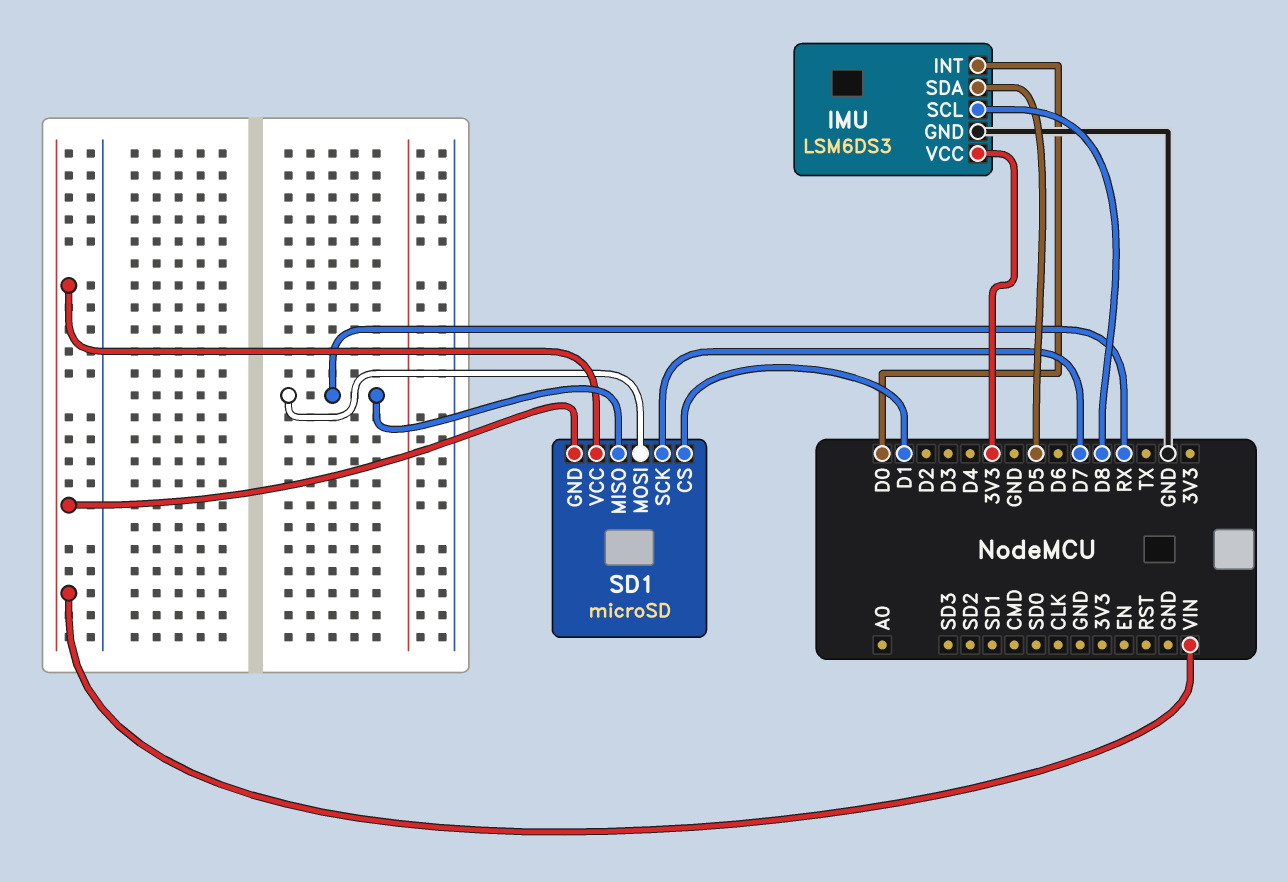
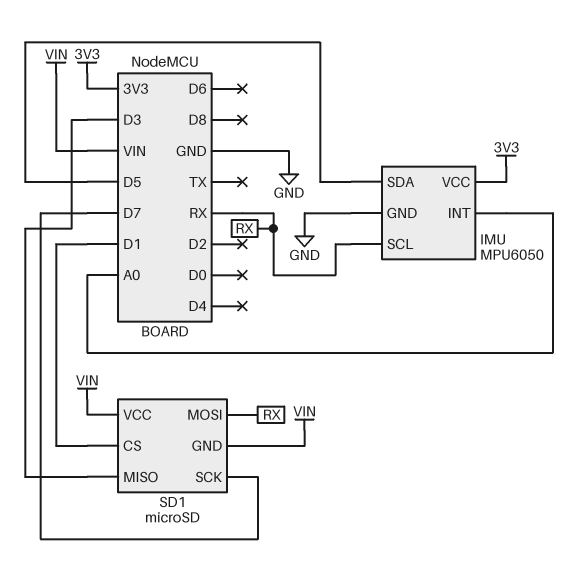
IMU: LSM6DS3 -> MPU6050
IMU pin INT: D0 -> A0
IMU pin SCL: D8 -> RX
SD1 pin MISO: RX -> D3

